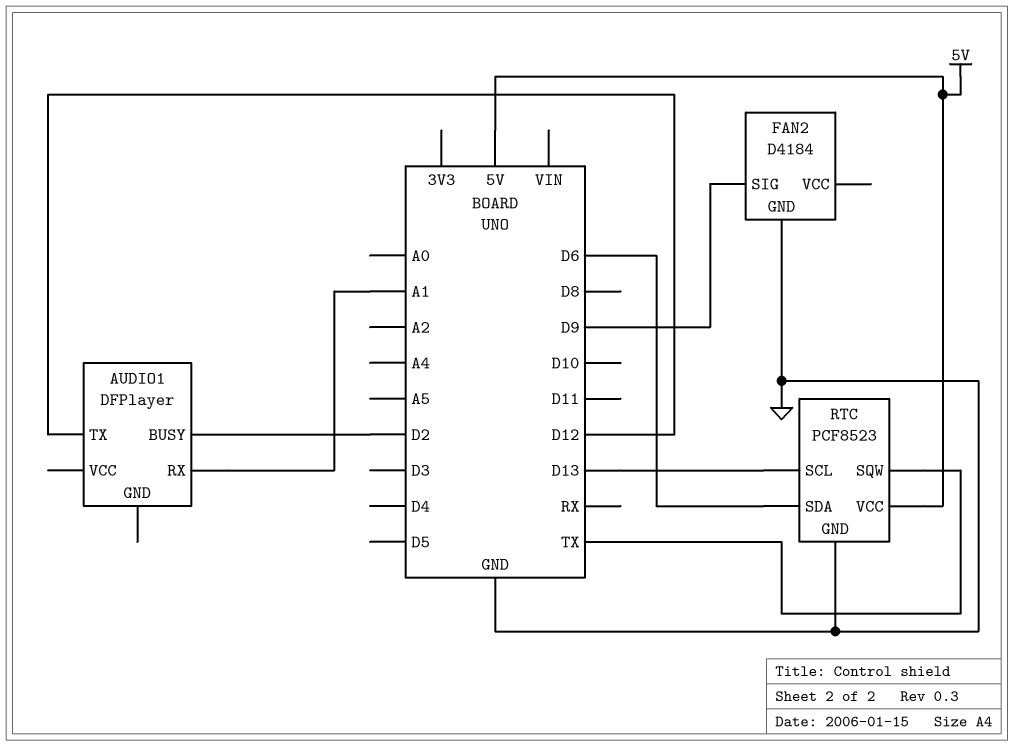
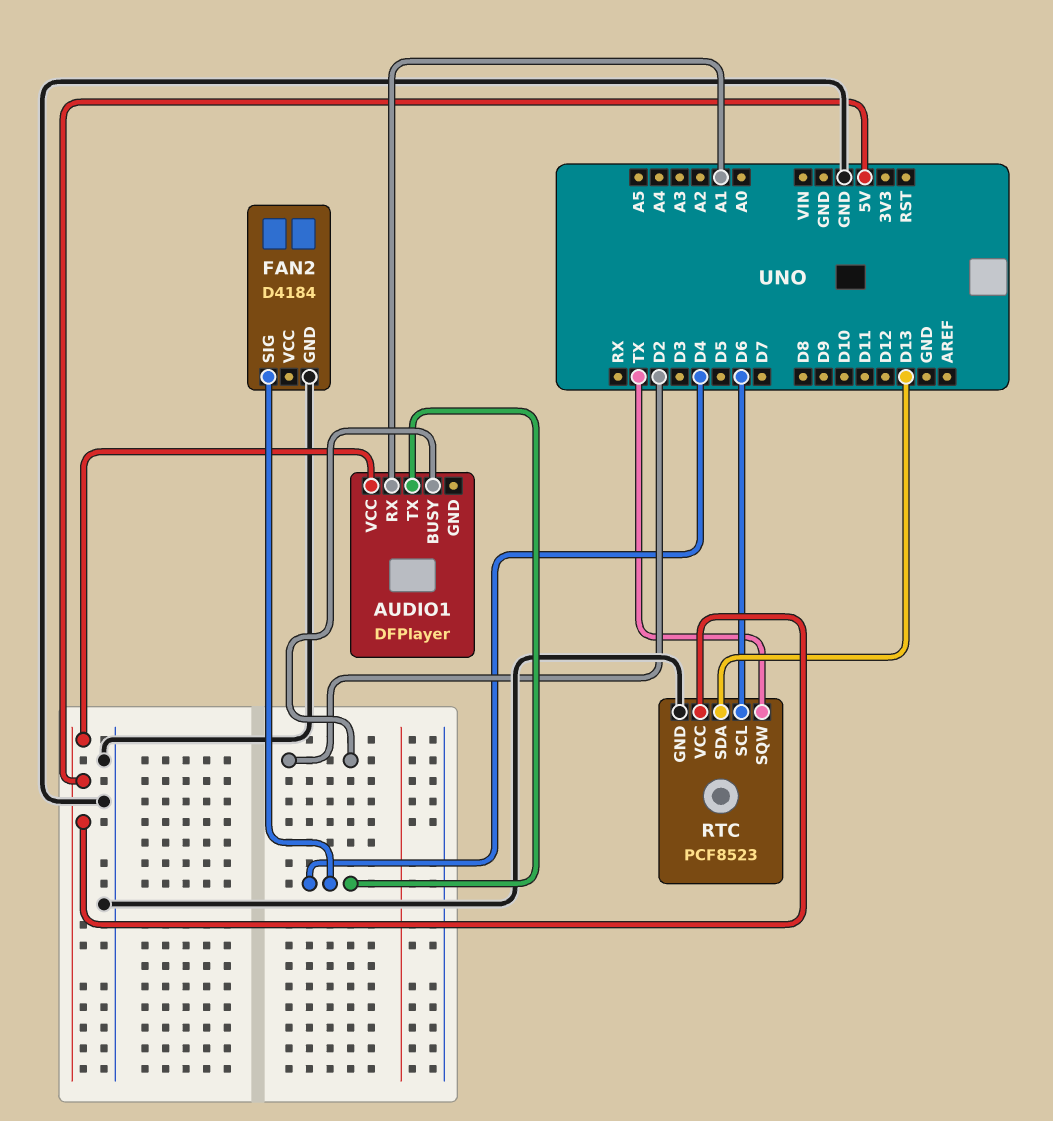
AUDIO1 pin TX: D12 -> D4
AUDIO1 pin VCC: none -> 5V
FAN2 pin SIG: D9 -> D4
RTC pin SCL: D13 -> D6
RTC pin SDA: D6 -> D13

